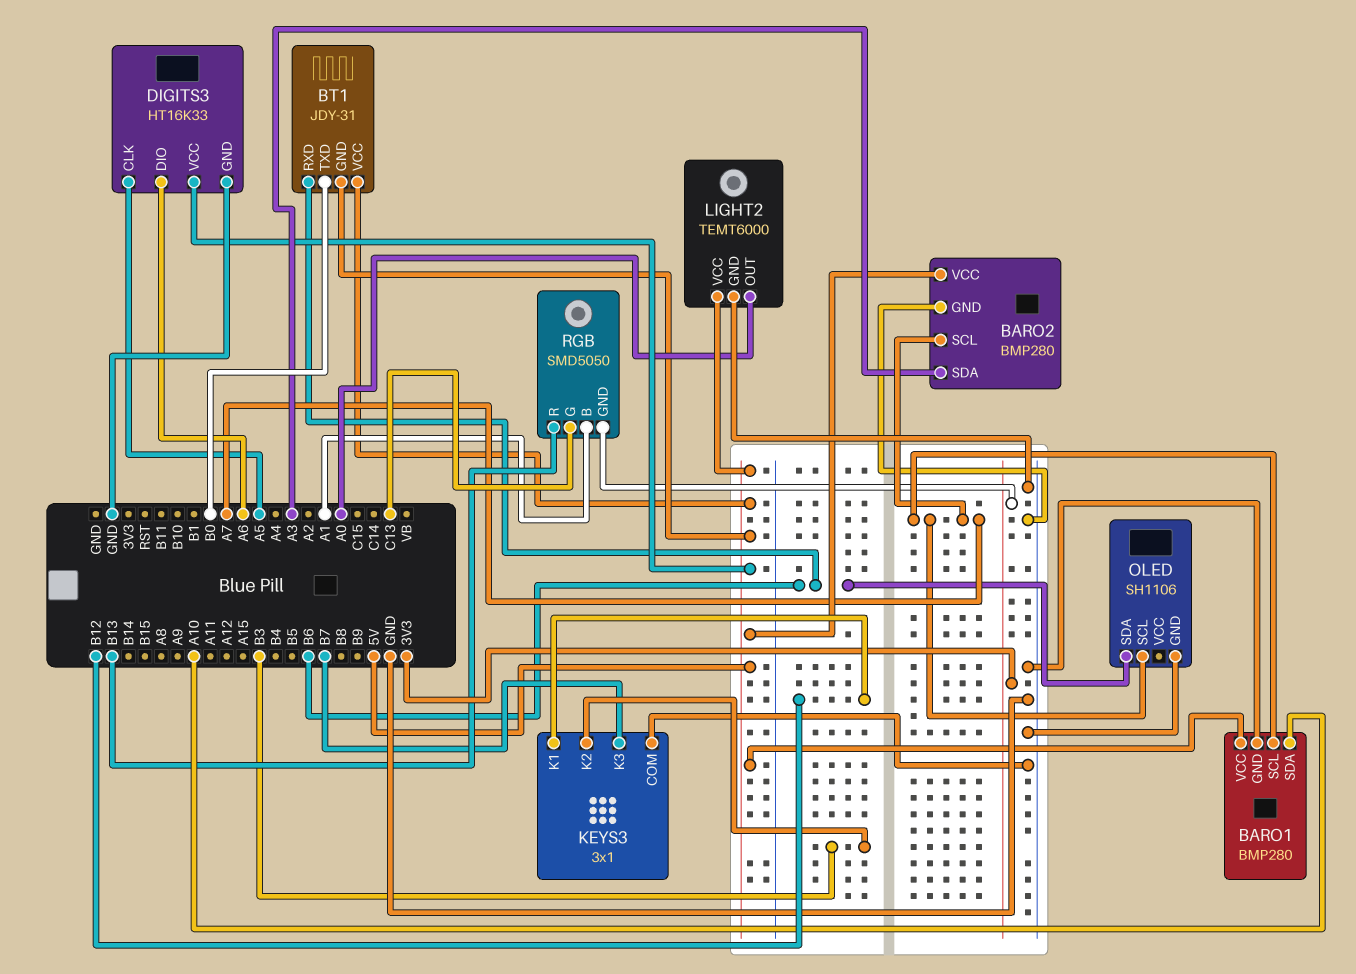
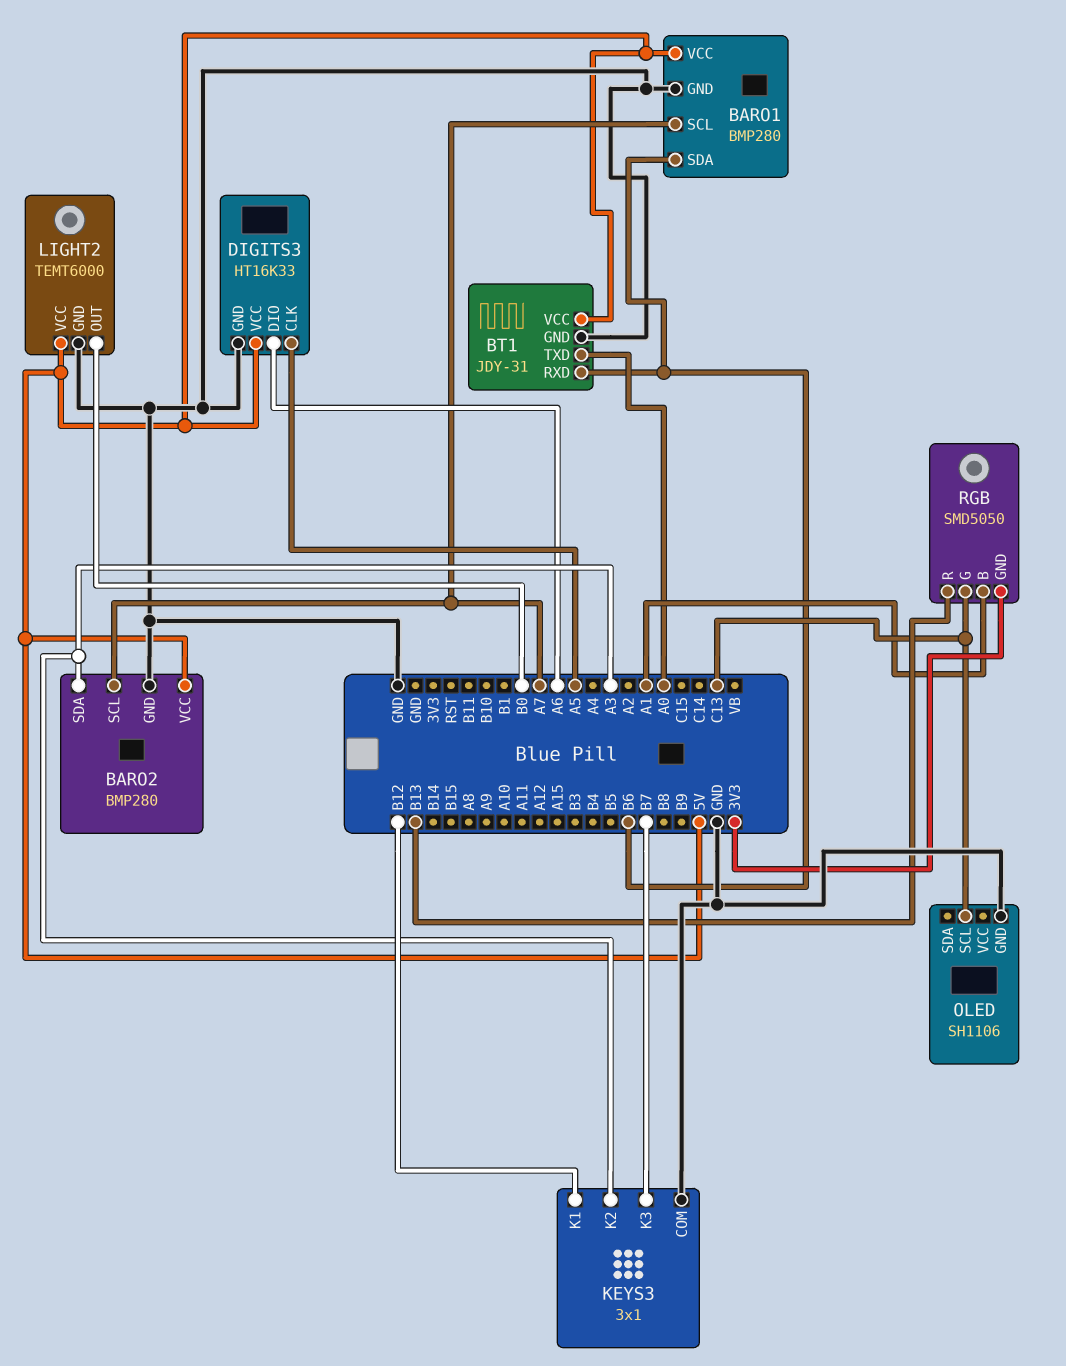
BARO1 pin SDA: A10 -> B6
BT1 pin GND: 5V -> GND
BT1 pin TXD: B0 -> A0
KEYS3 pin K2: B3 -> A3
LIGHT2 pin OUT: A0 -> B0
OLED pin SCL: A7 -> C13
OLED pin SDA: B6 -> none

